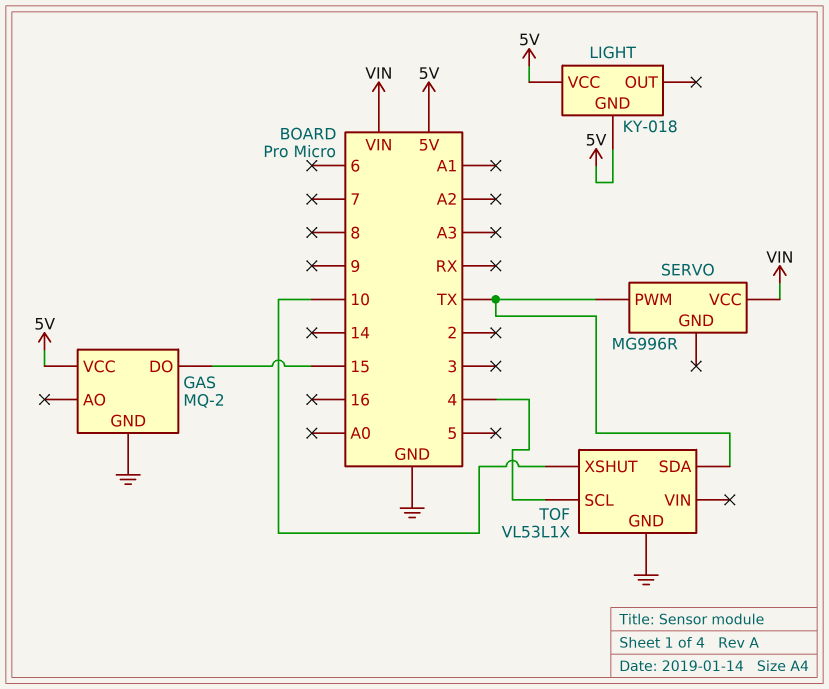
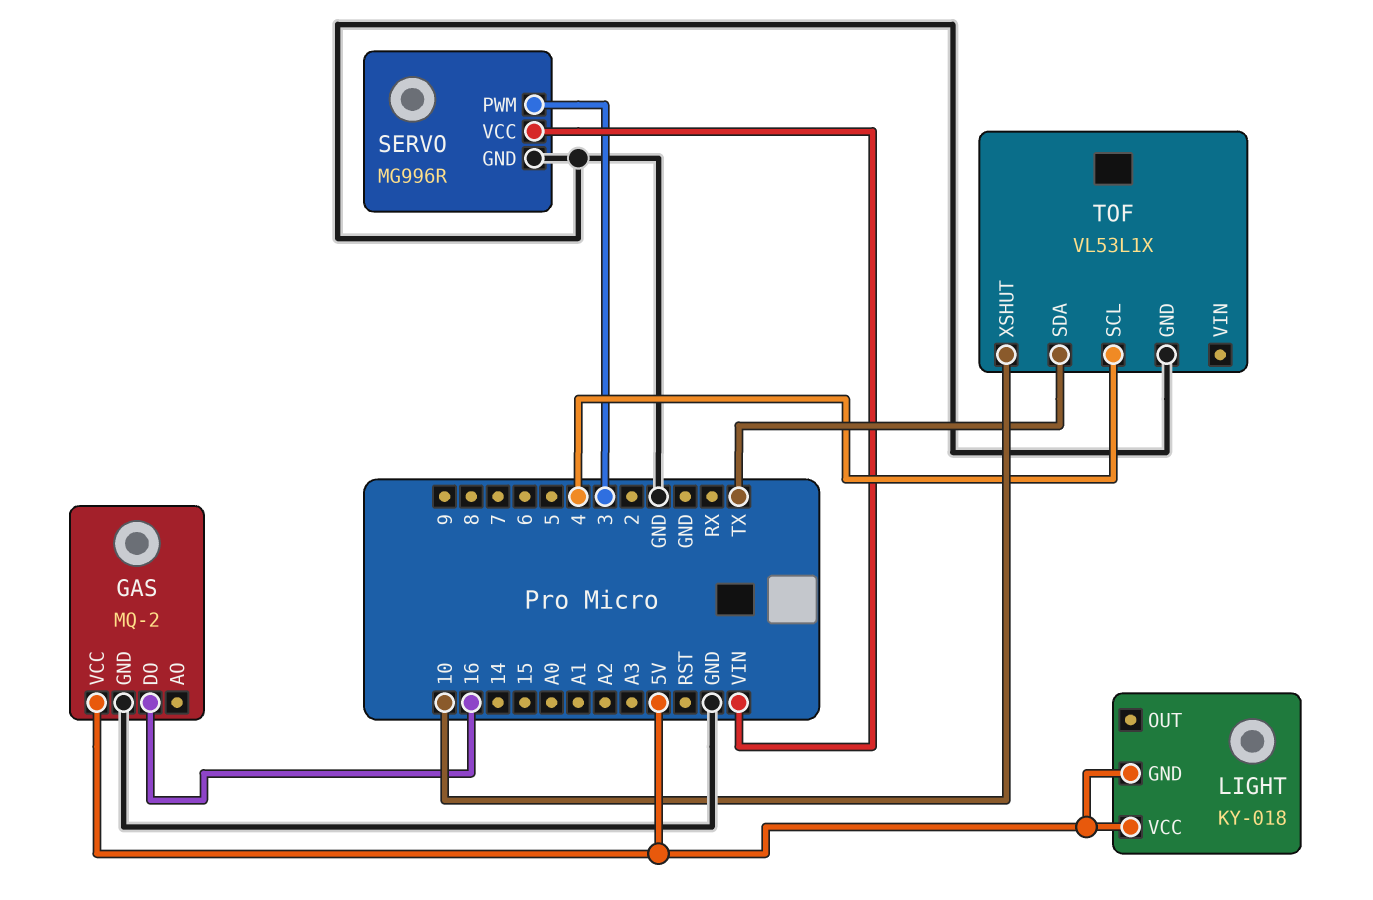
GAS pin DO: 15 -> 16
SERVO pin GND: none -> GND
SERVO pin PWM: TX -> 3

